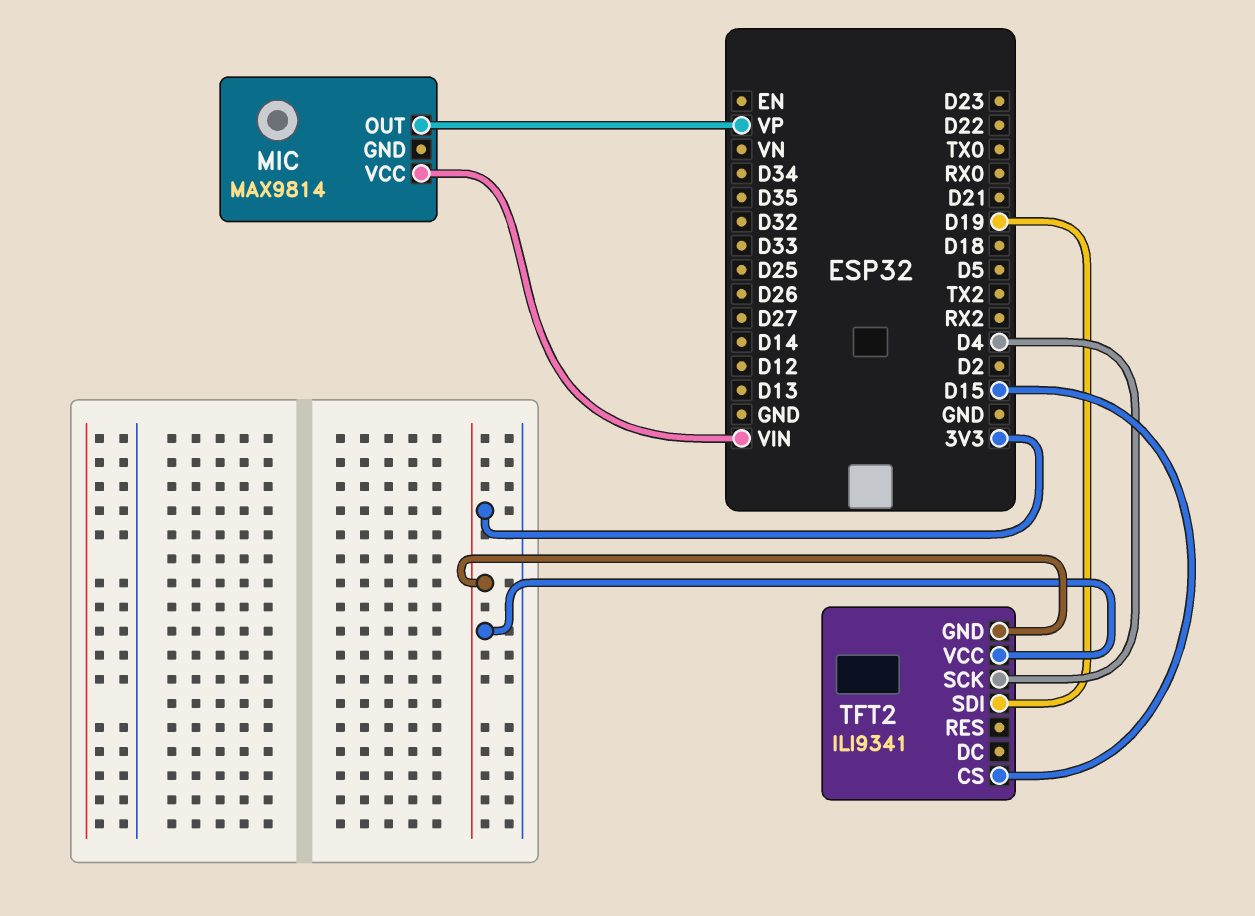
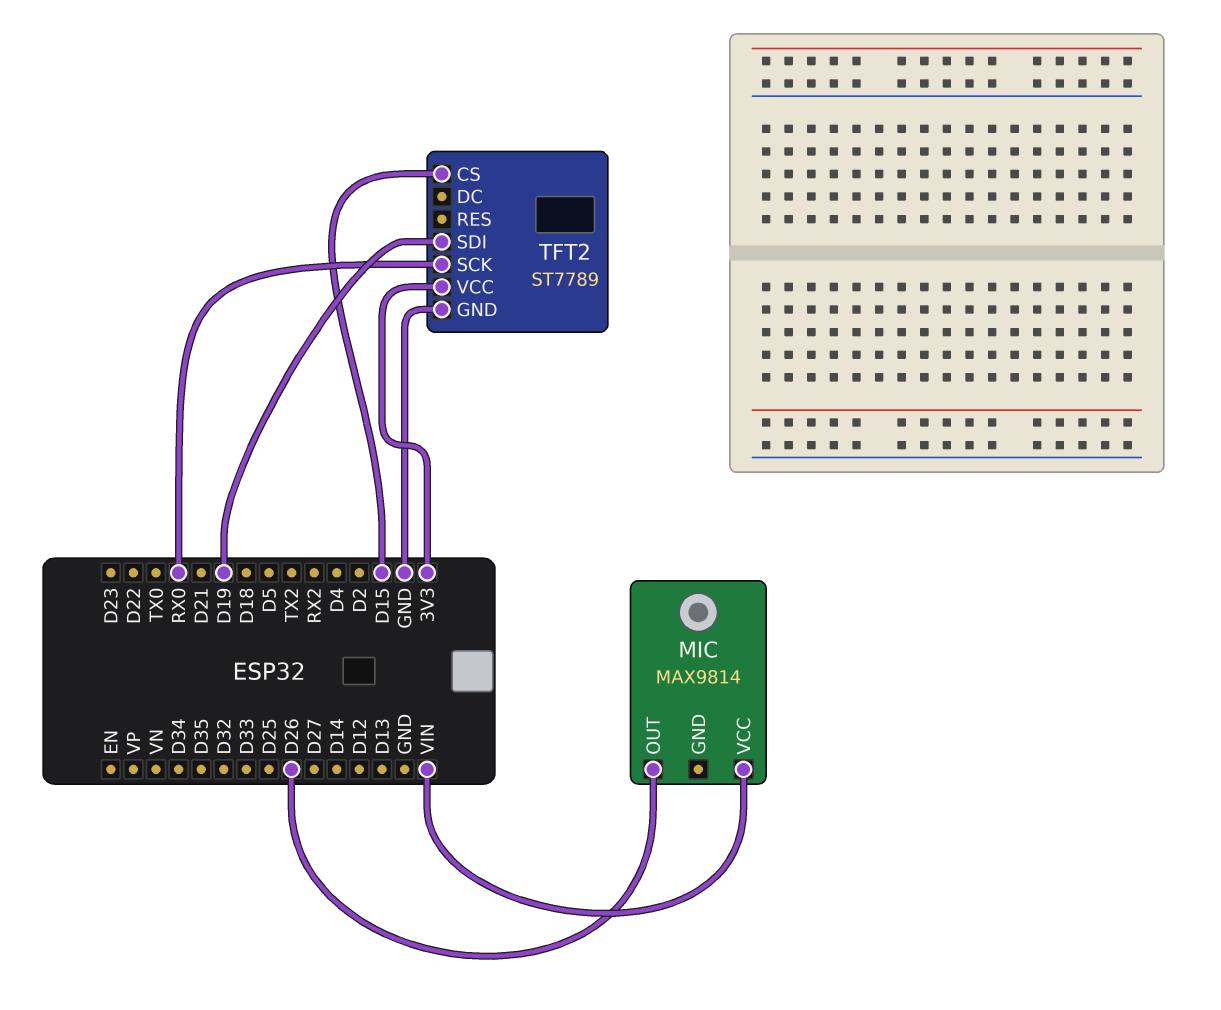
MIC pin OUT: VP -> D26
TFT2: ILI9341 -> ST7789
TFT2 pin GND: 3V3 -> GND
TFT2 pin SCK: D4 -> RX0

